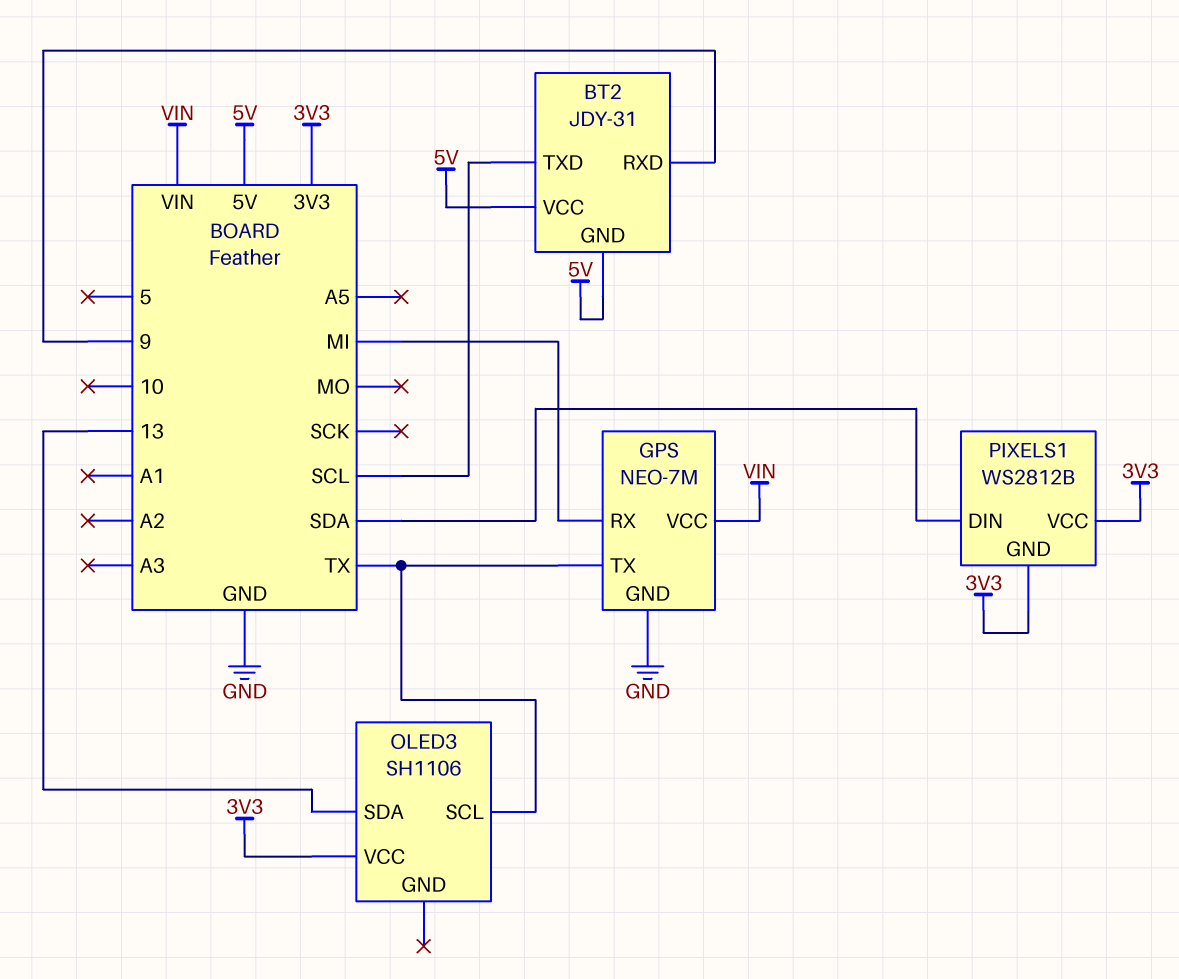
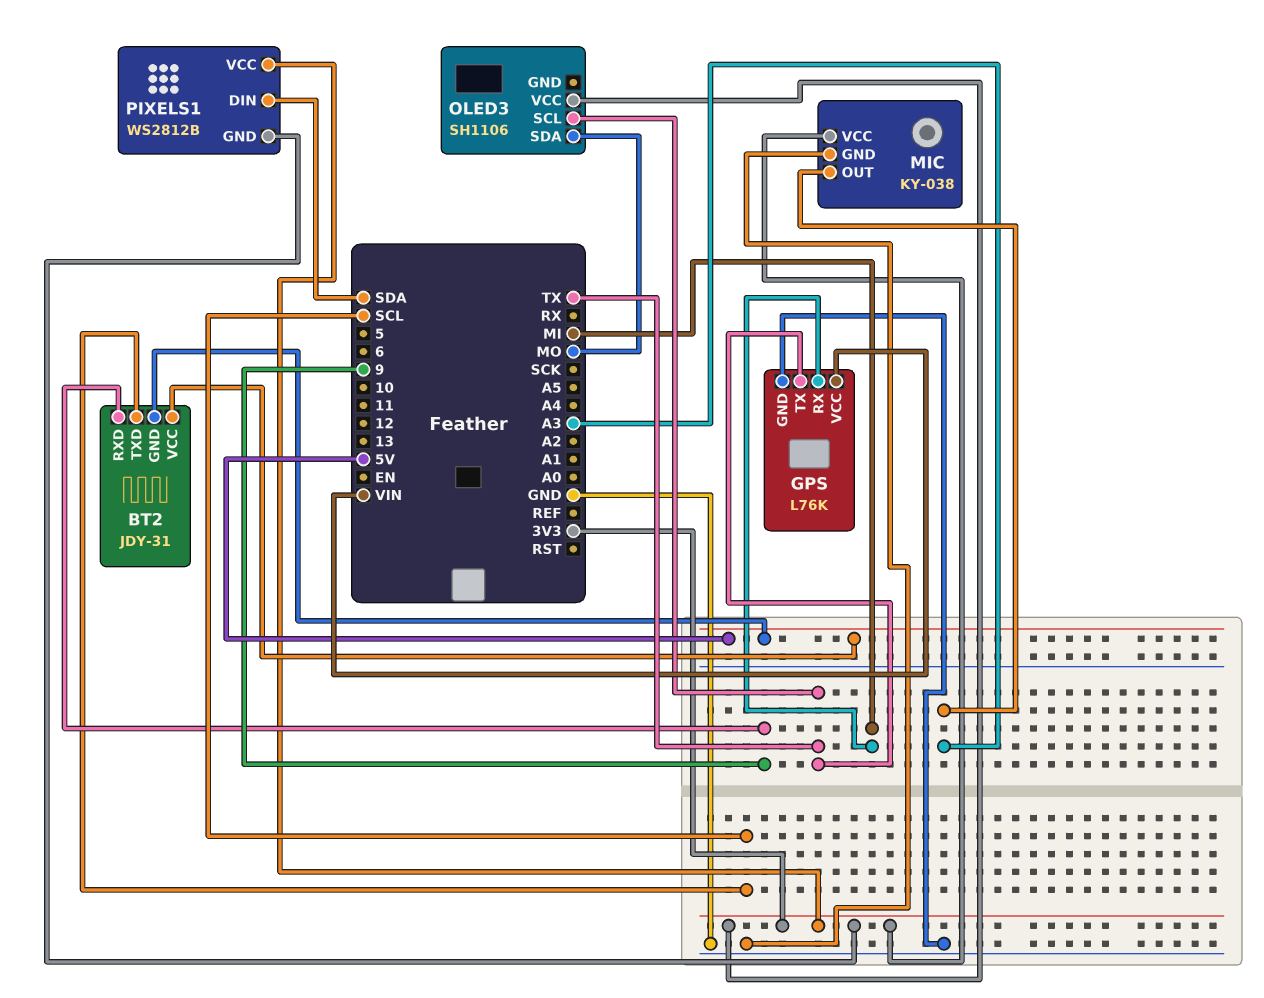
GPS: NEO-7M -> L76K
MIC: none -> KY-038
MIC pin GND: none -> GND
MIC pin OUT: none -> A3
MIC pin VCC: none -> 3V3
OLED3 pin SDA: 13 -> MO

